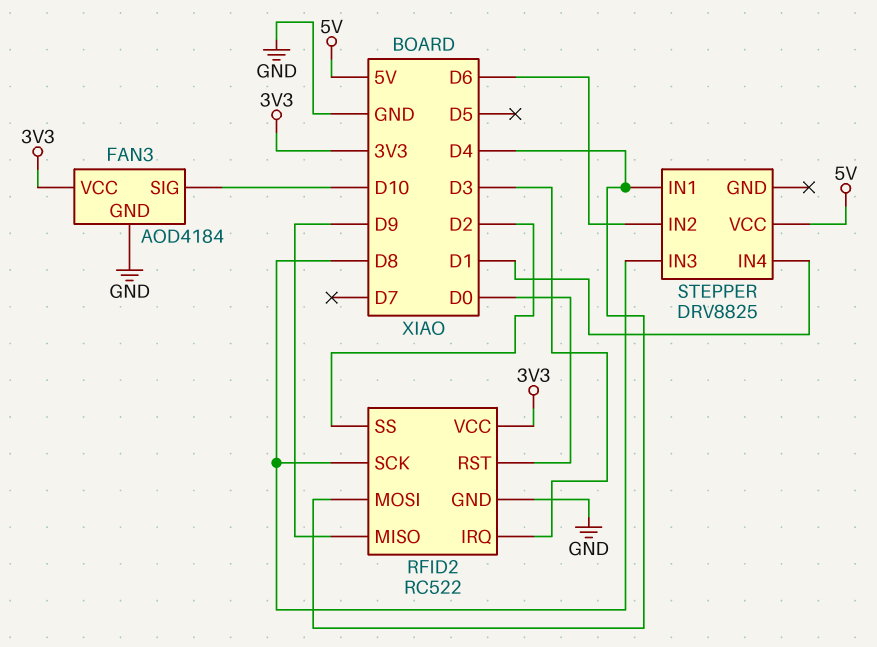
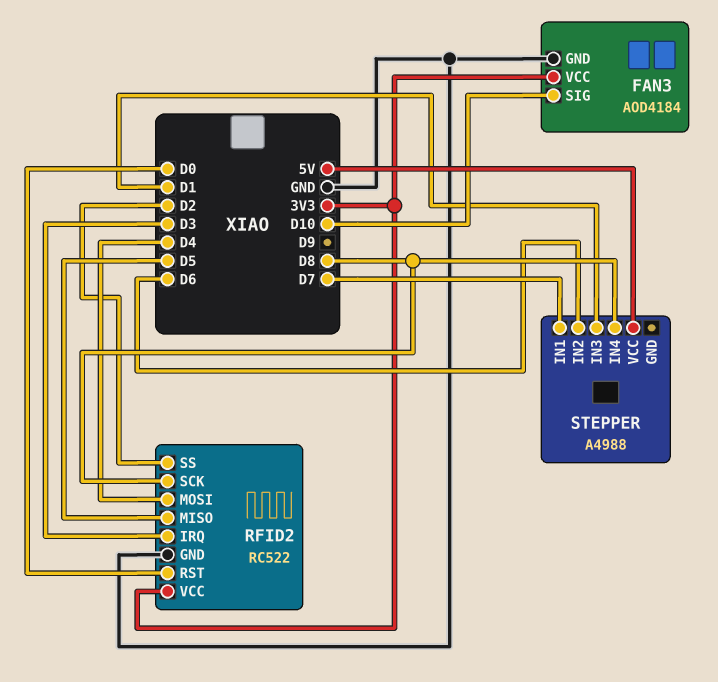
RFID2 pin MISO: D9 -> D5
STEPPER: DRV8825 -> A4988
STEPPER pin IN1: D4 -> D7
STEPPER pin IN3: D8 -> D1
STEPPER pin IN4: D1 -> D8

